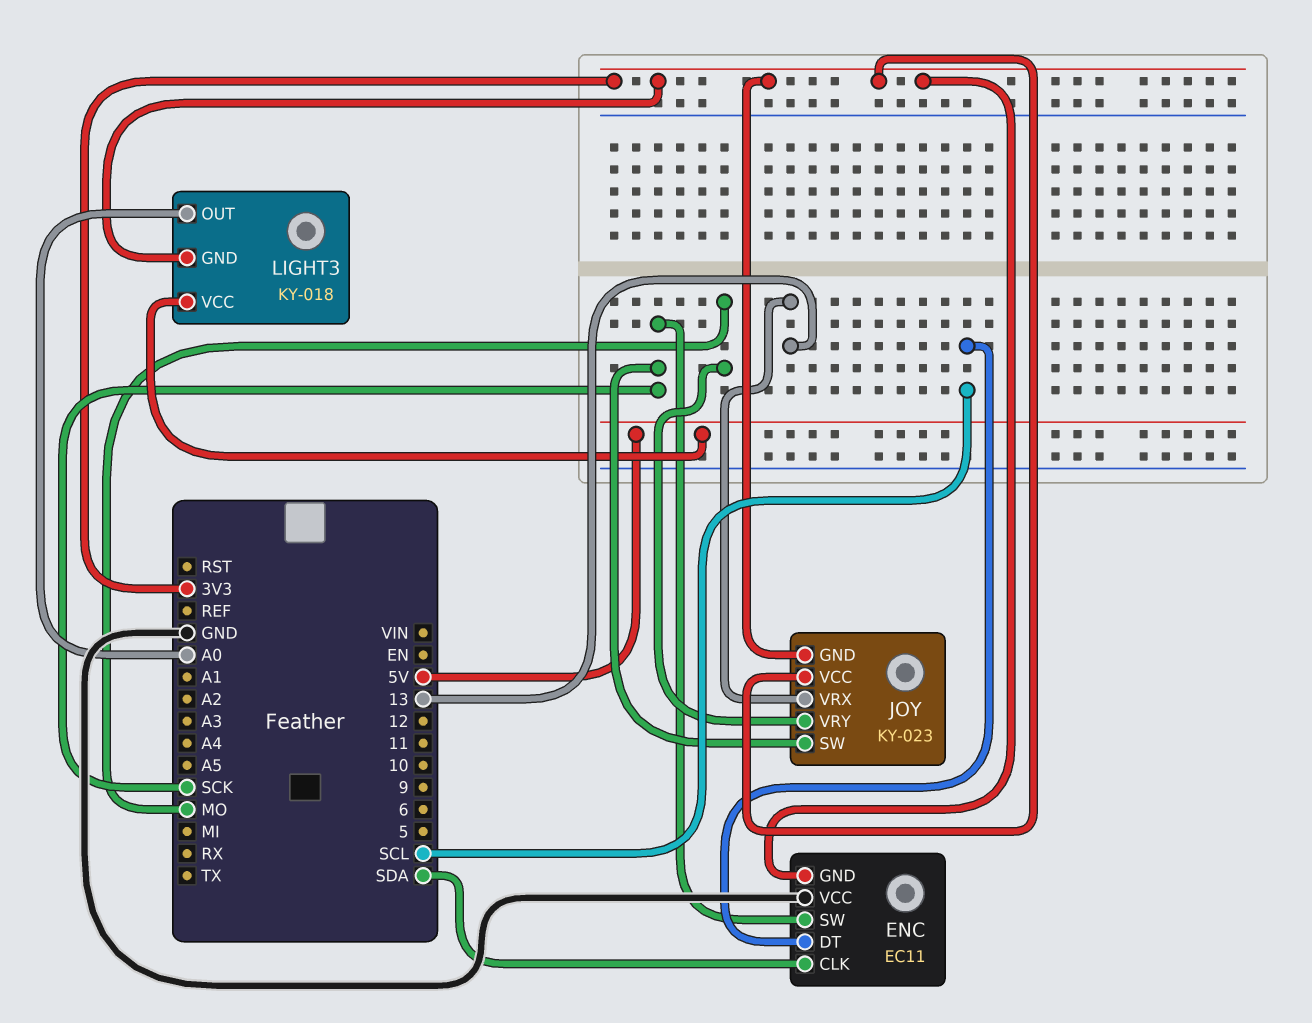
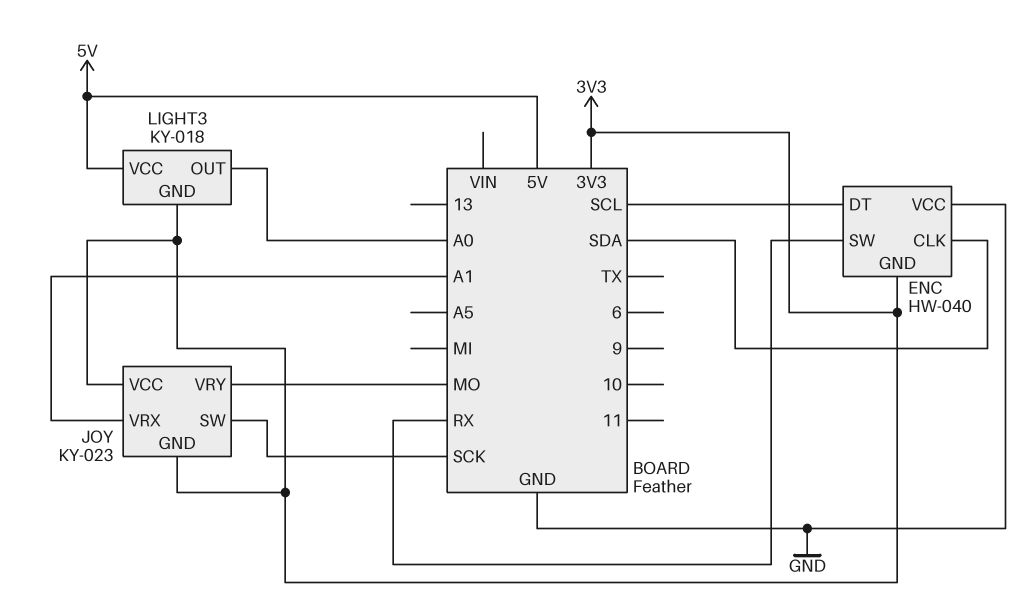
ENC: EC11 -> HW-040
ENC pin SW: SCK -> RX
JOY pin VRX: 13 -> A1

